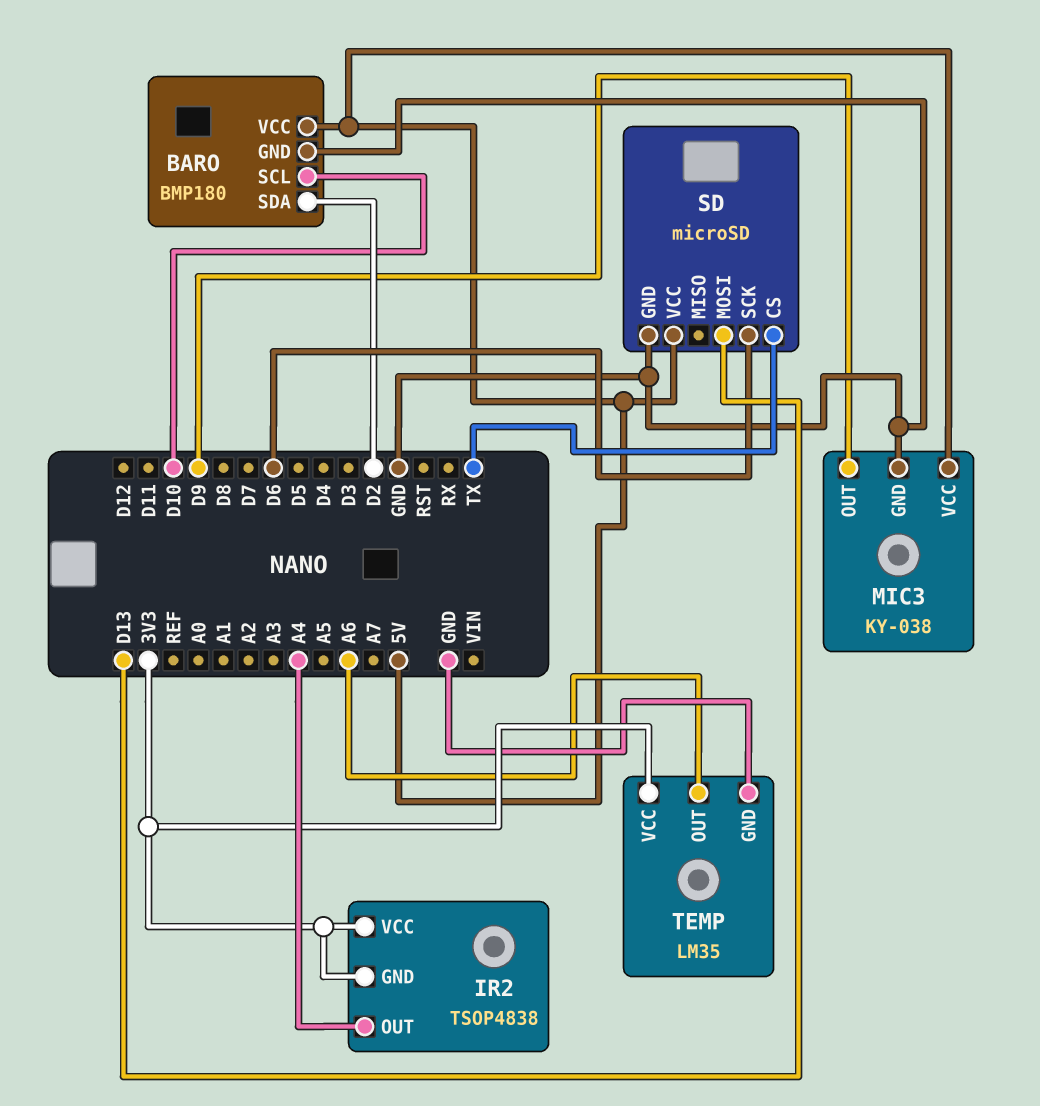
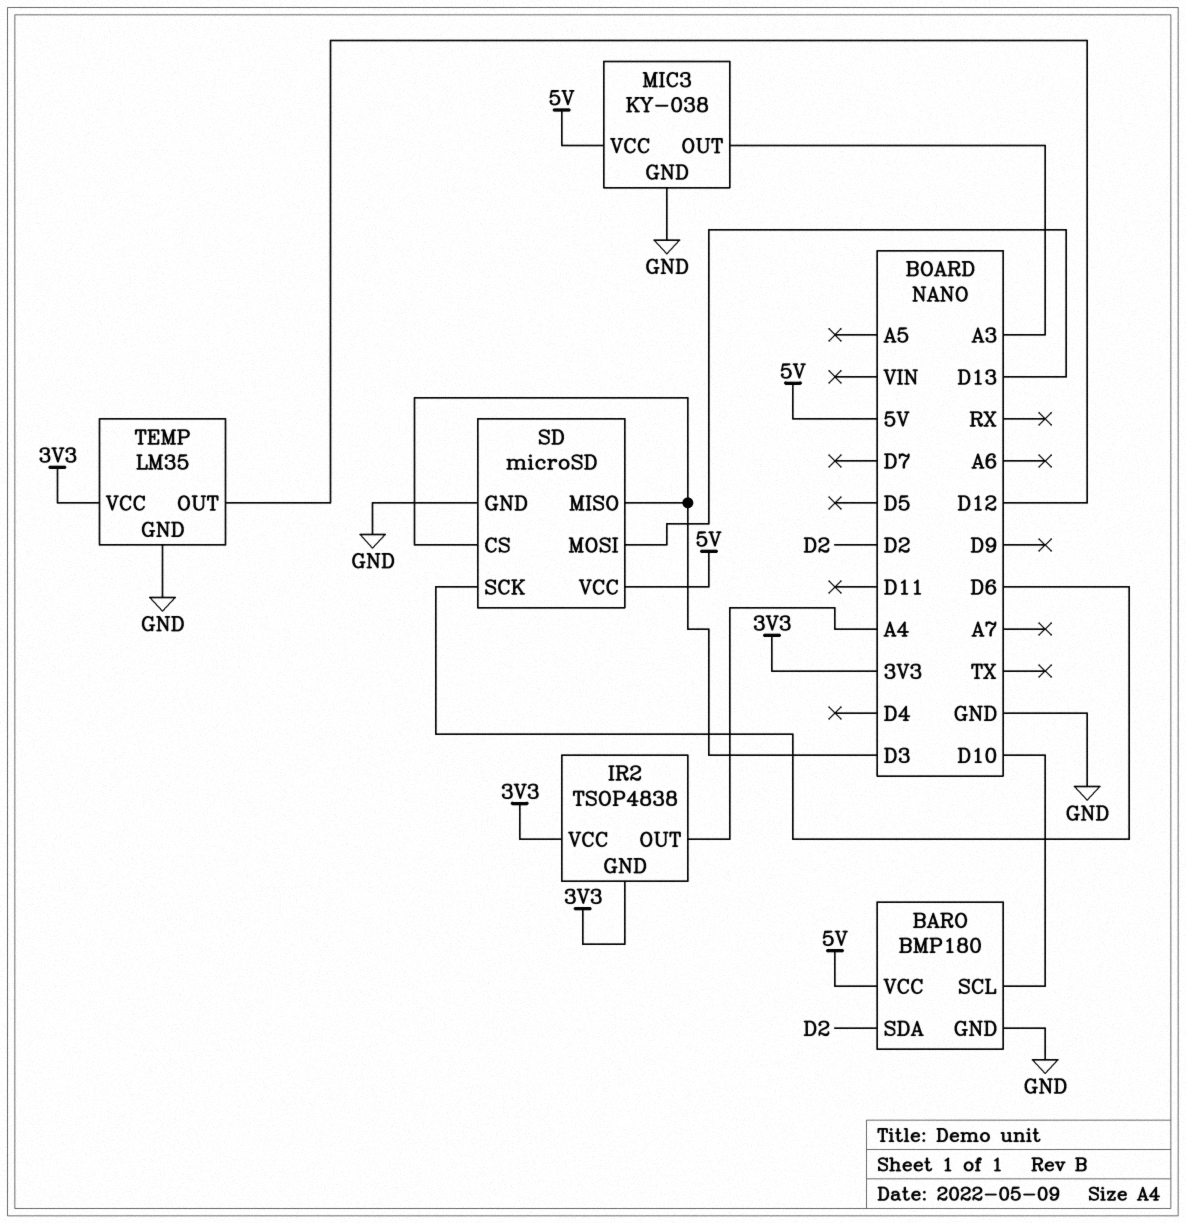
MIC3 pin OUT: D9 -> A3
SD pin CS: TX -> D3
SD pin MISO: none -> D3
TEMP pin OUT: A6 -> D12

